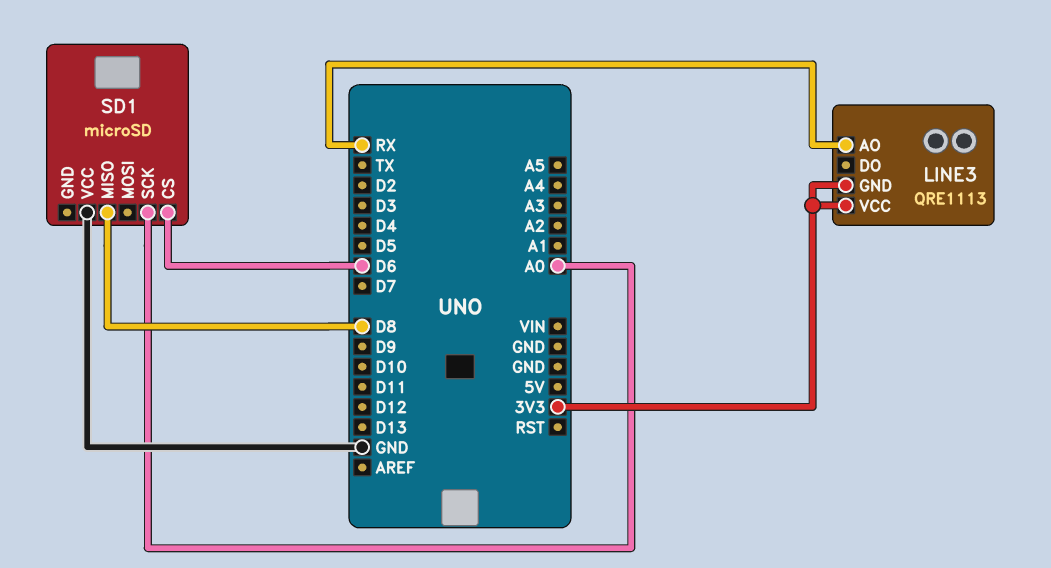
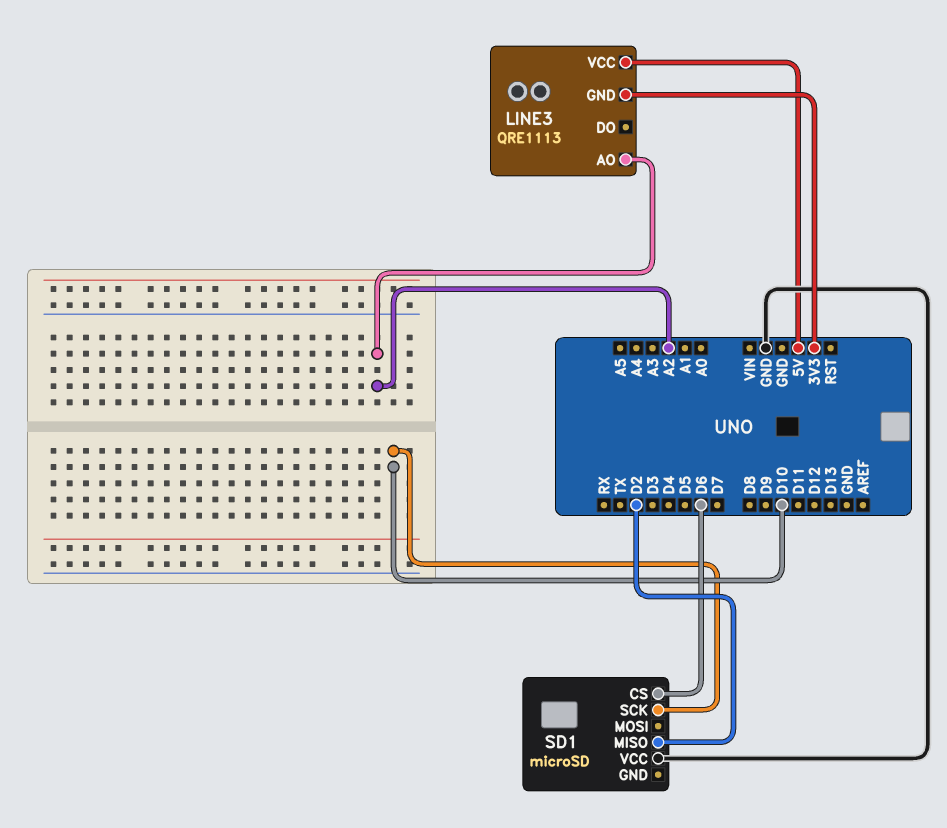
LINE3 pin AO: RX -> A2
LINE3 pin VCC: 3V3 -> 5V
SD1 pin MISO: D8 -> D2
SD1 pin SCK: A0 -> D10

